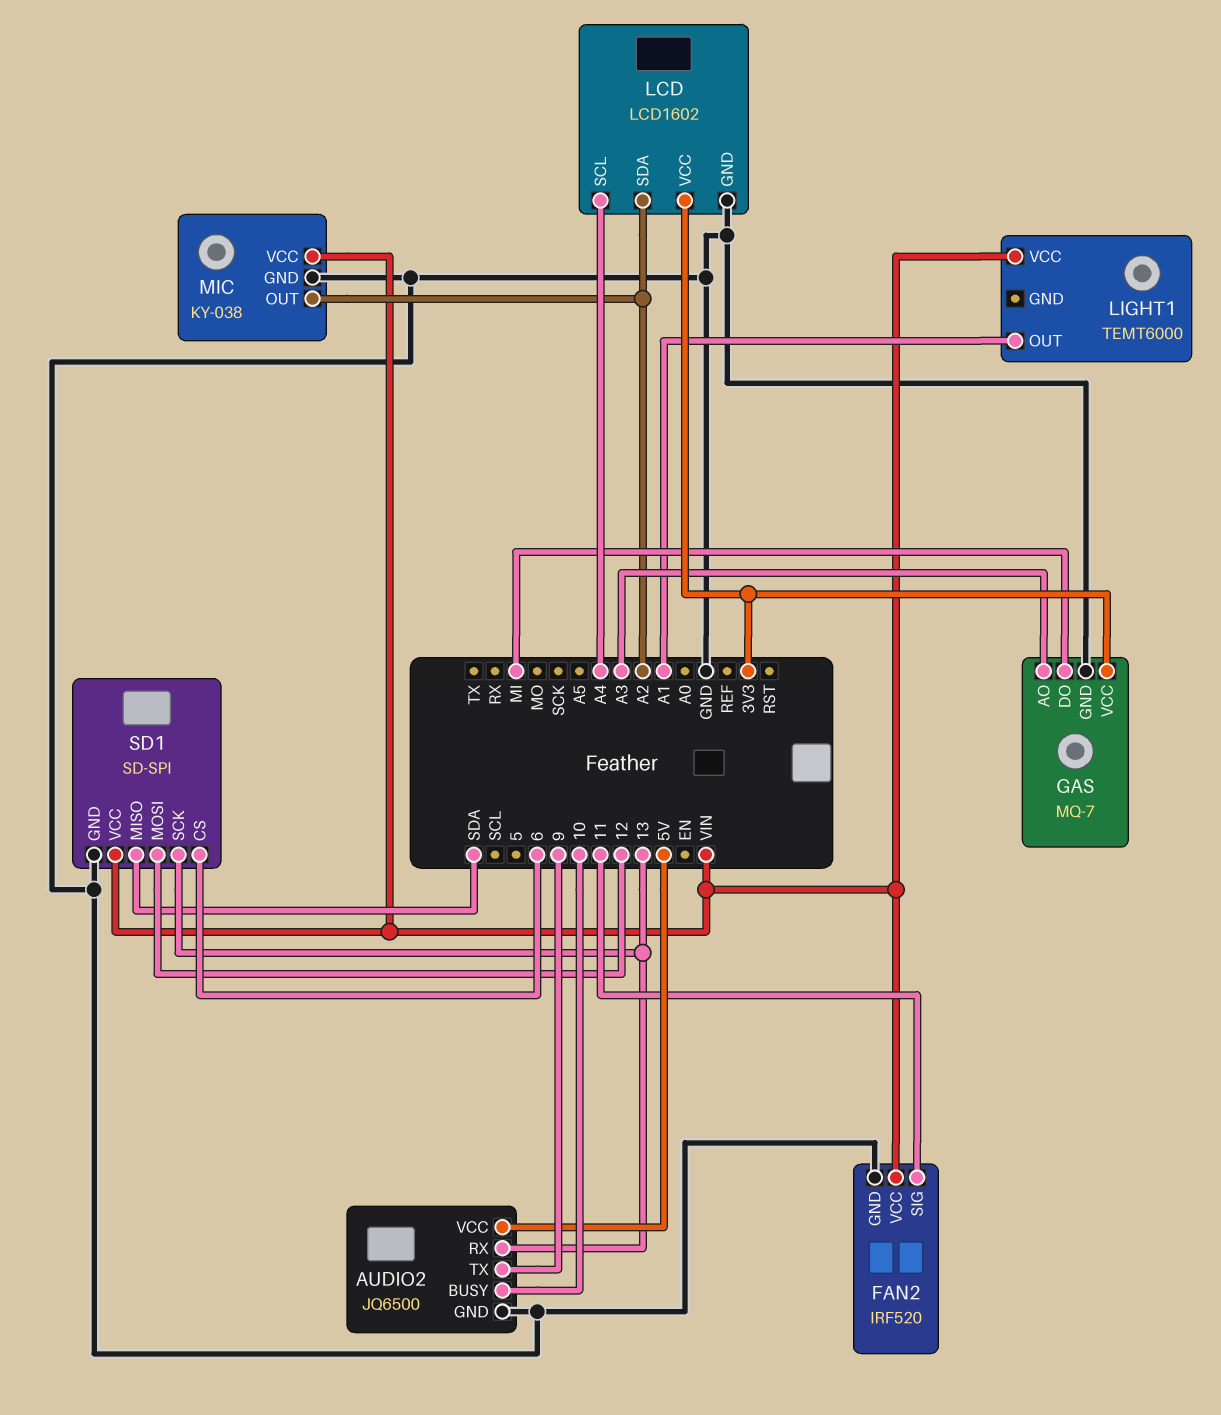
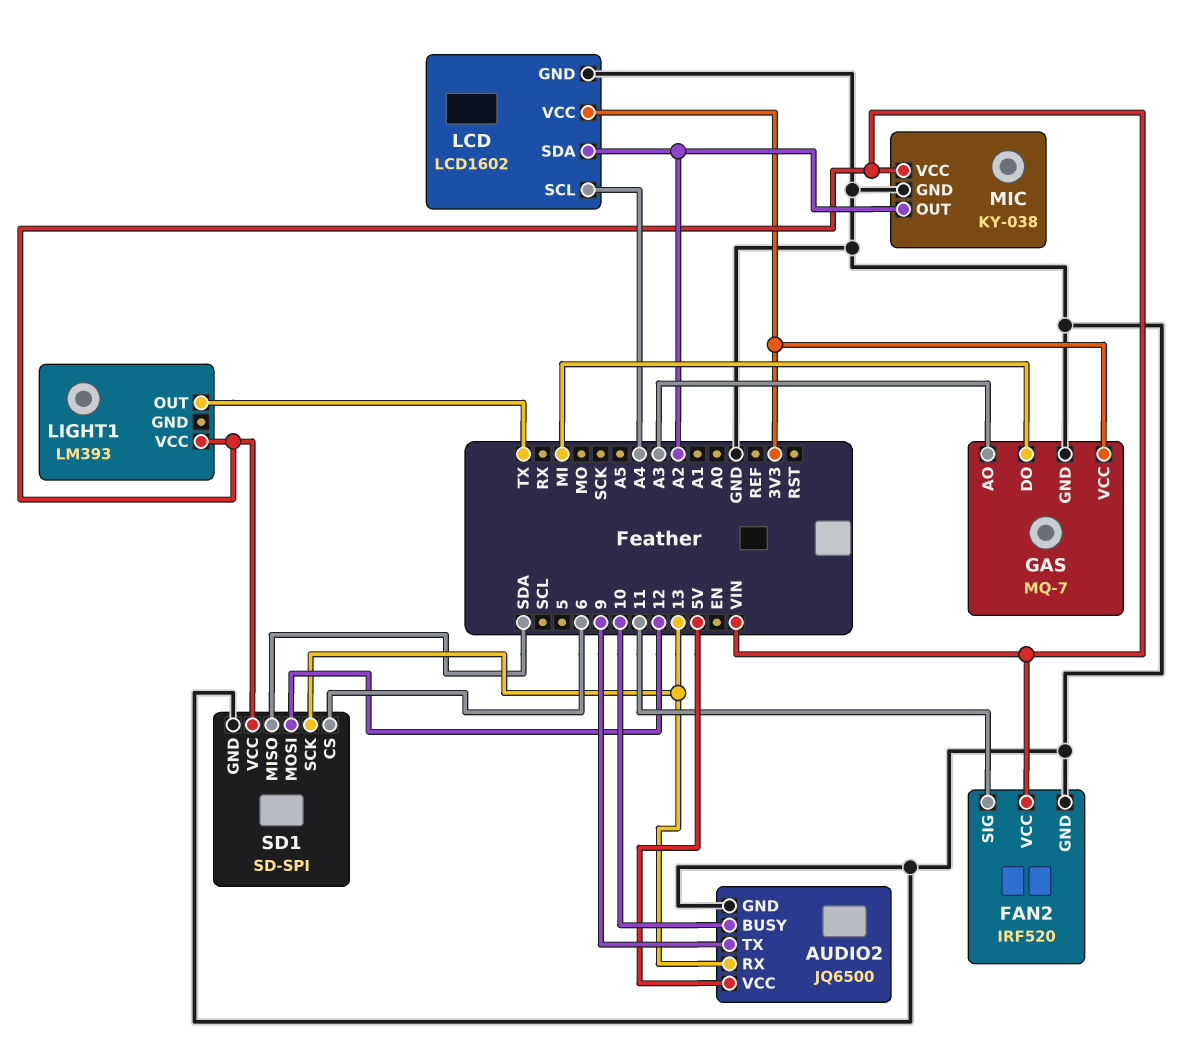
LIGHT1: TEMT6000 -> LM393
LIGHT1 pin OUT: A1 -> TX

